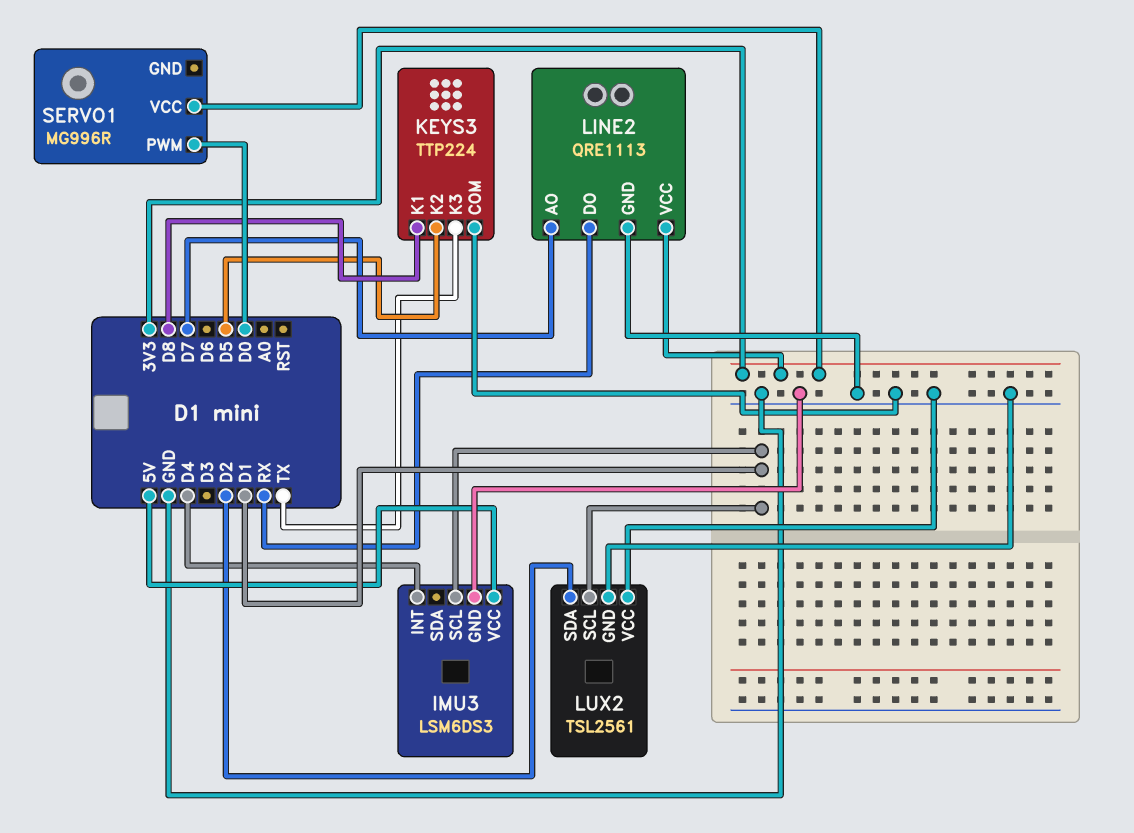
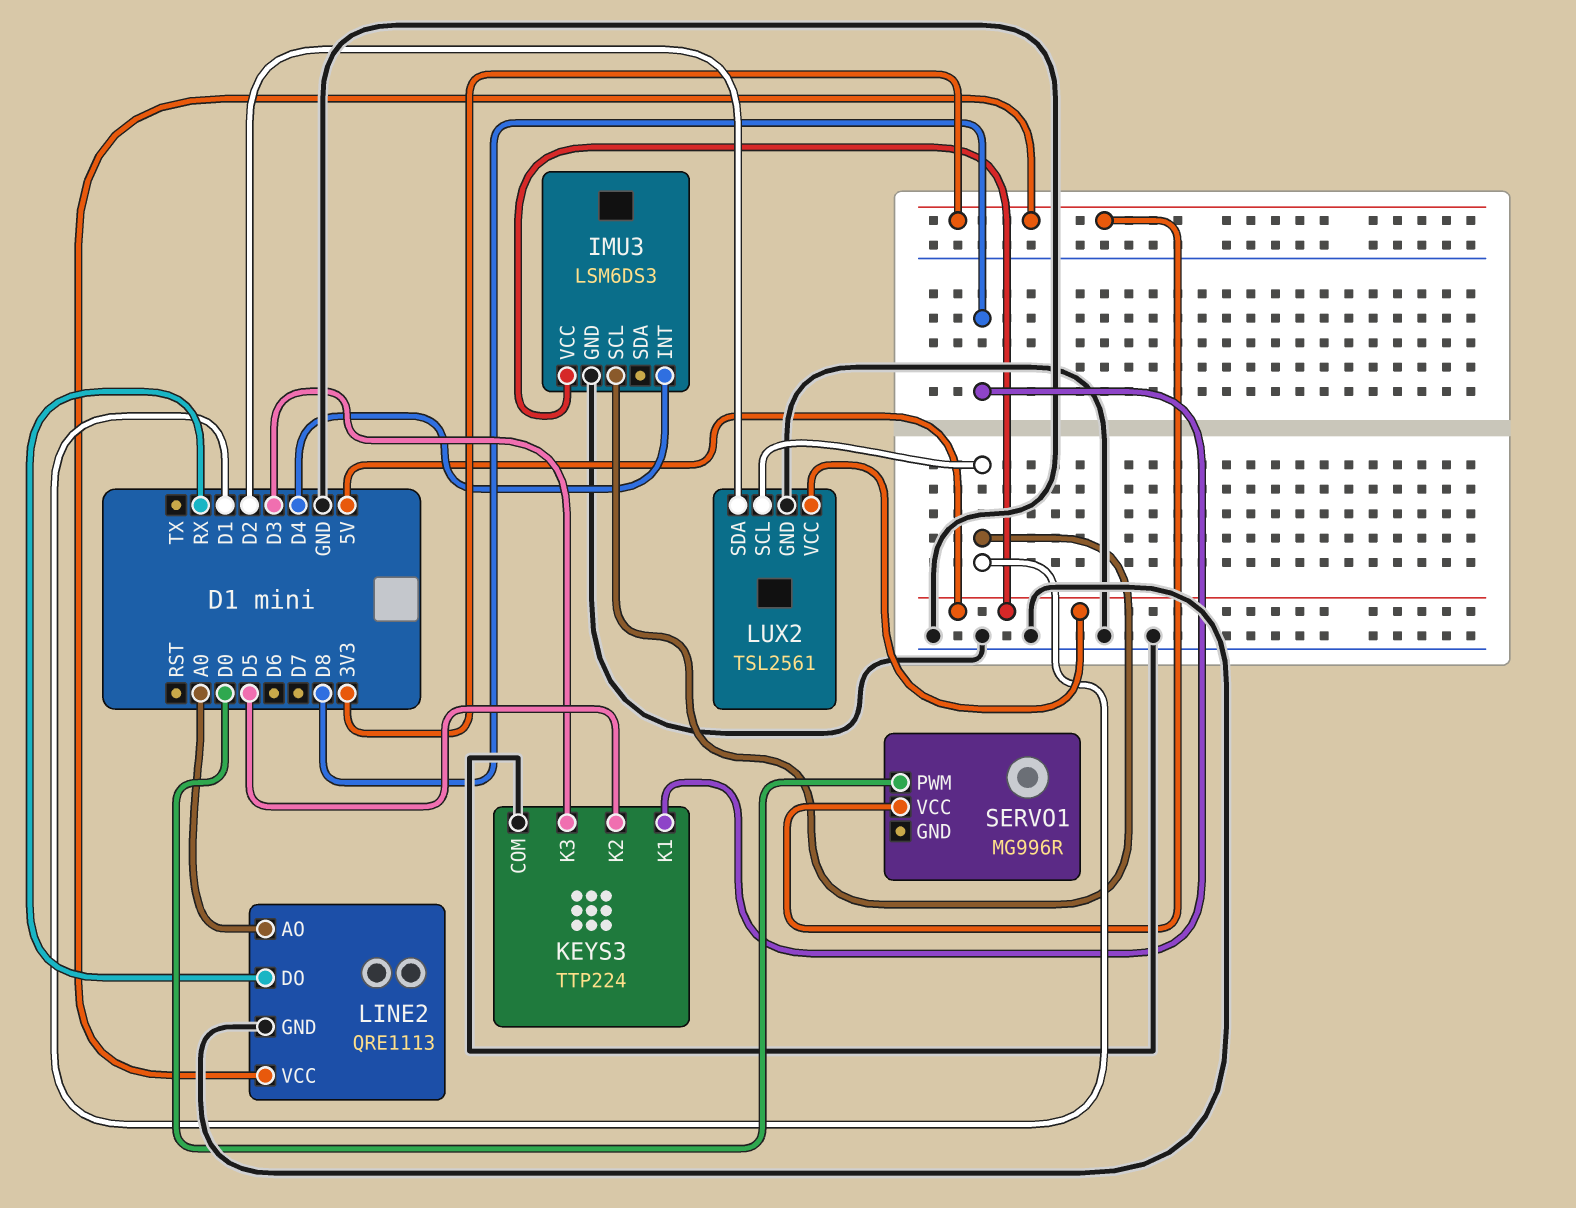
KEYS3 pin K3: TX -> D3
LINE2 pin AO: D7 -> A0
LUX2 pin VCC: GND -> 5V

